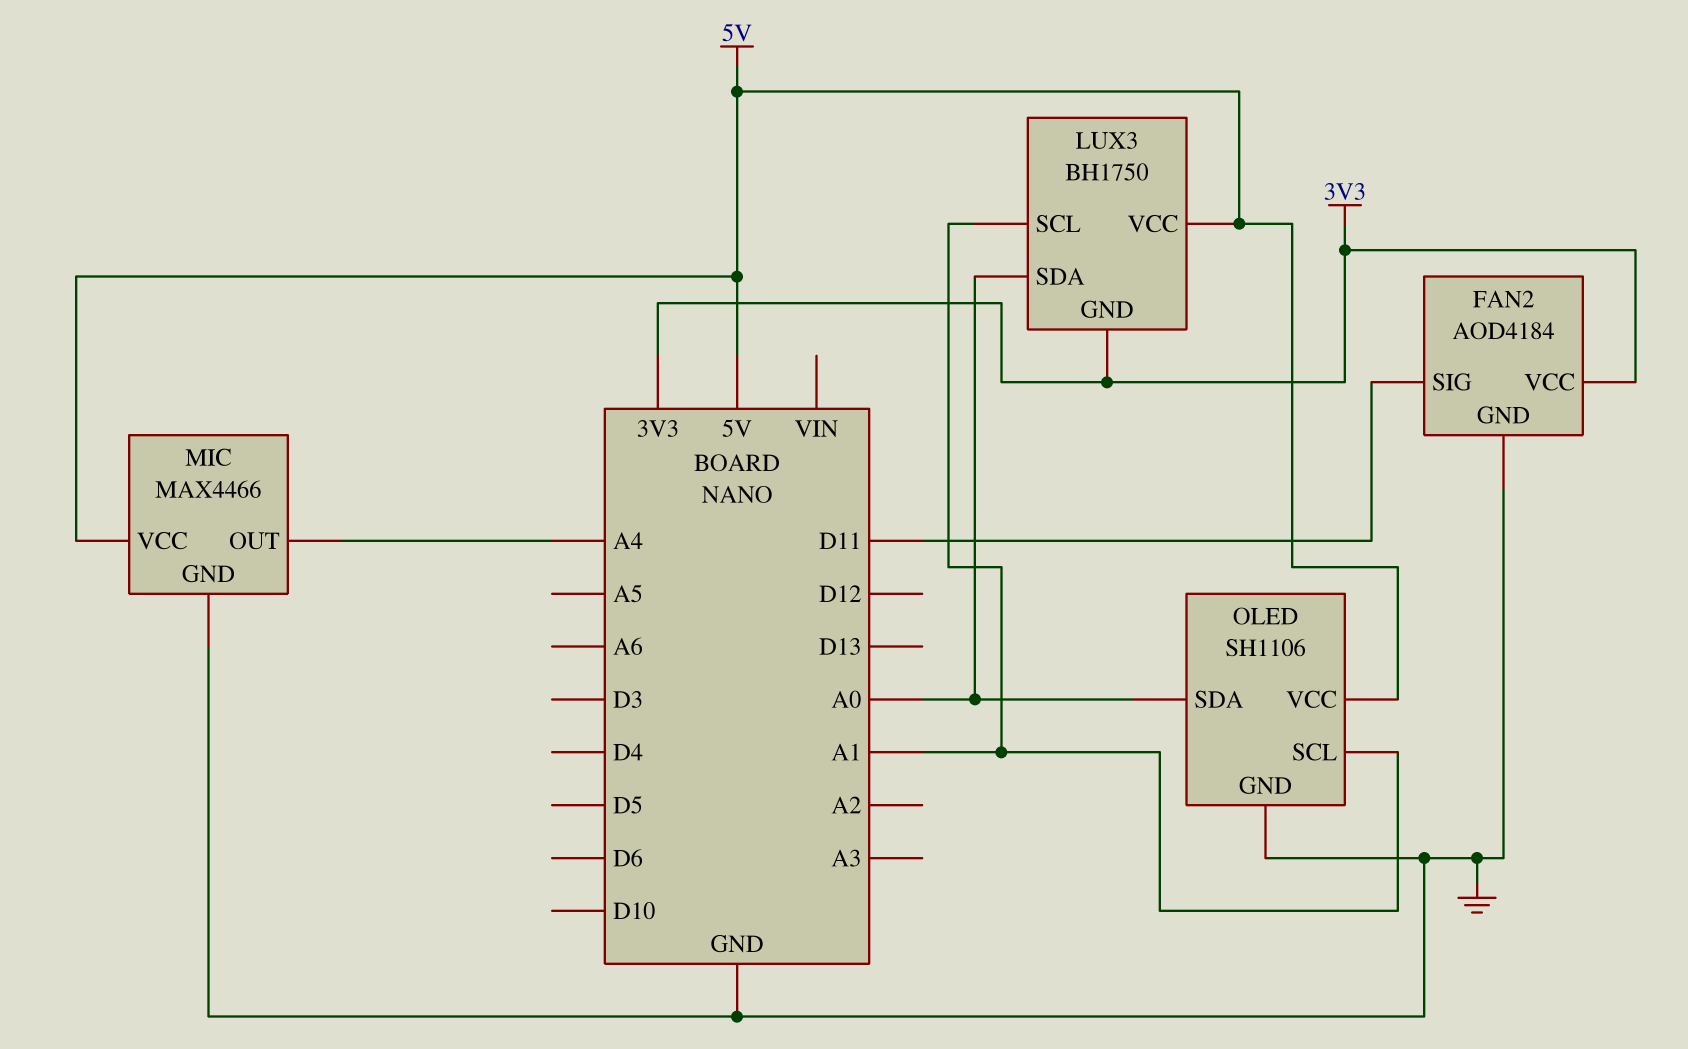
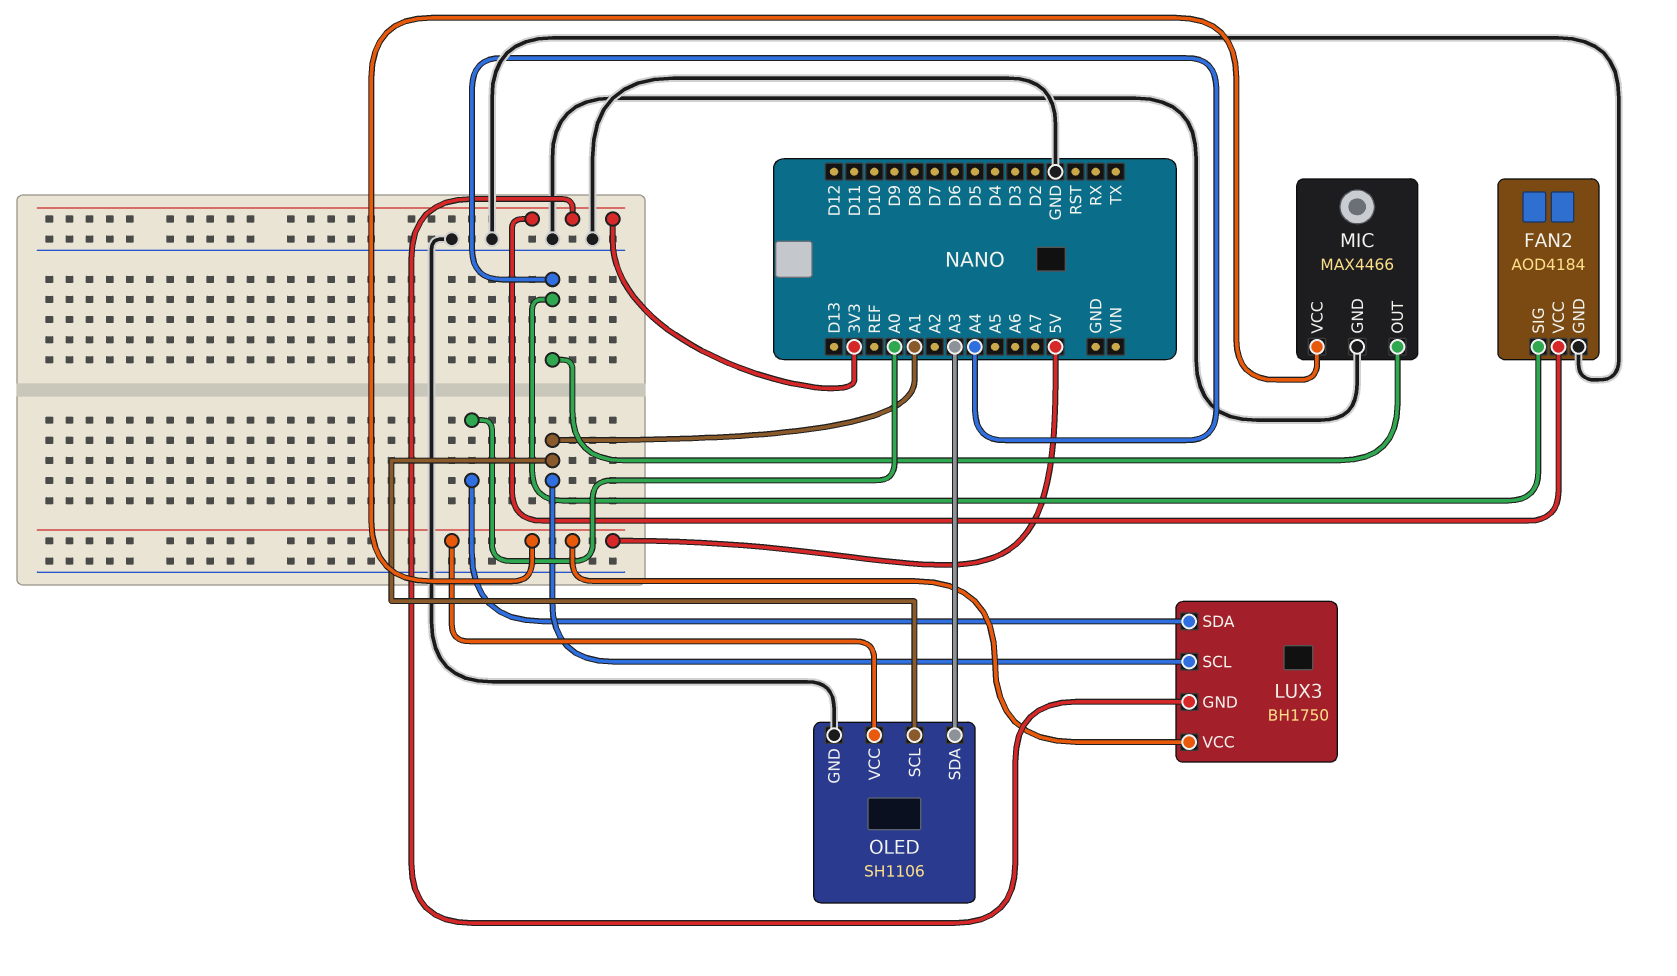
FAN2 pin SIG: D11 -> A4
OLED pin SDA: A0 -> A3

